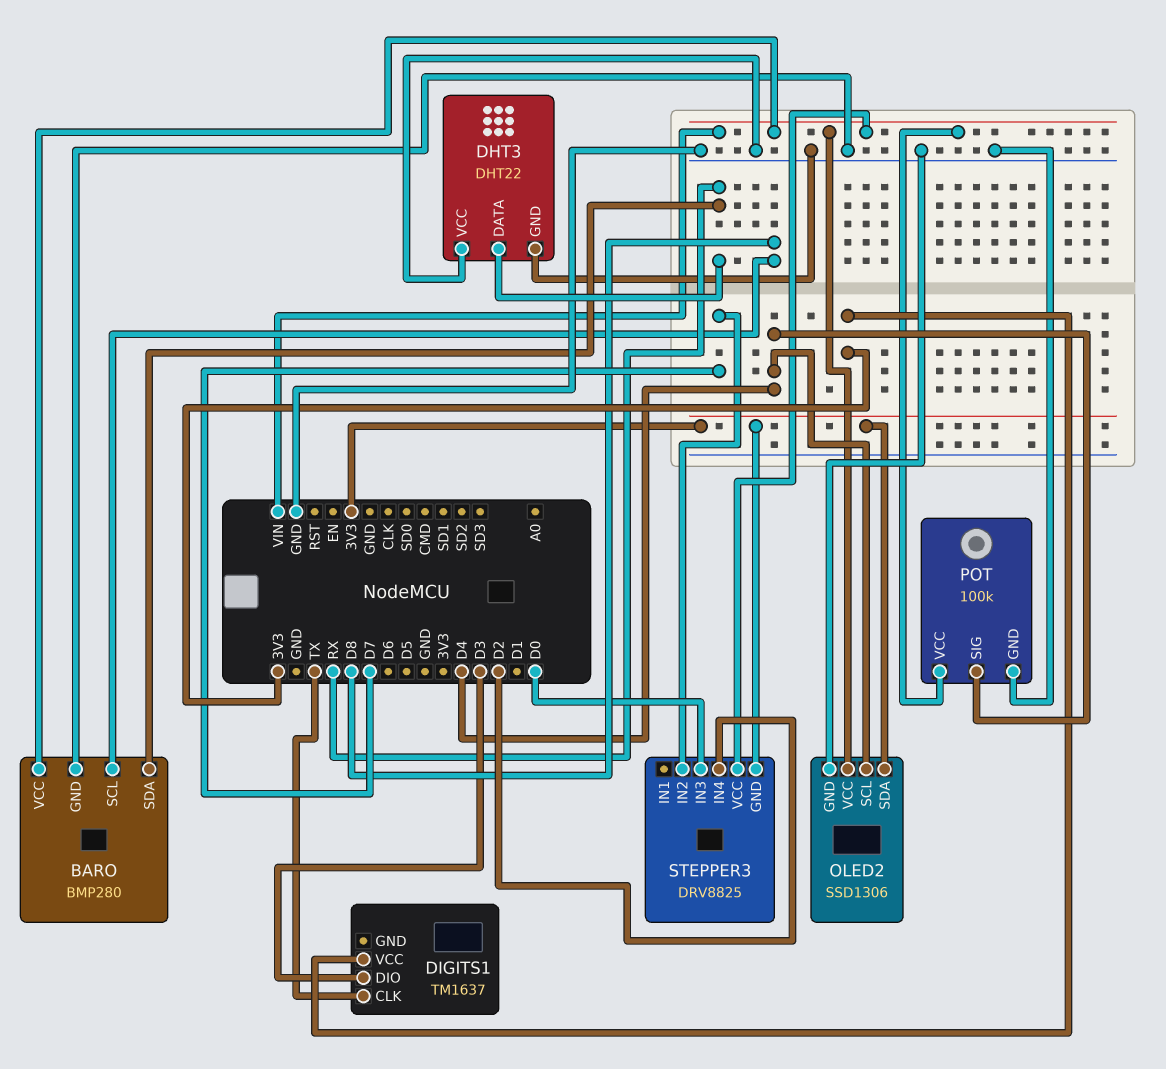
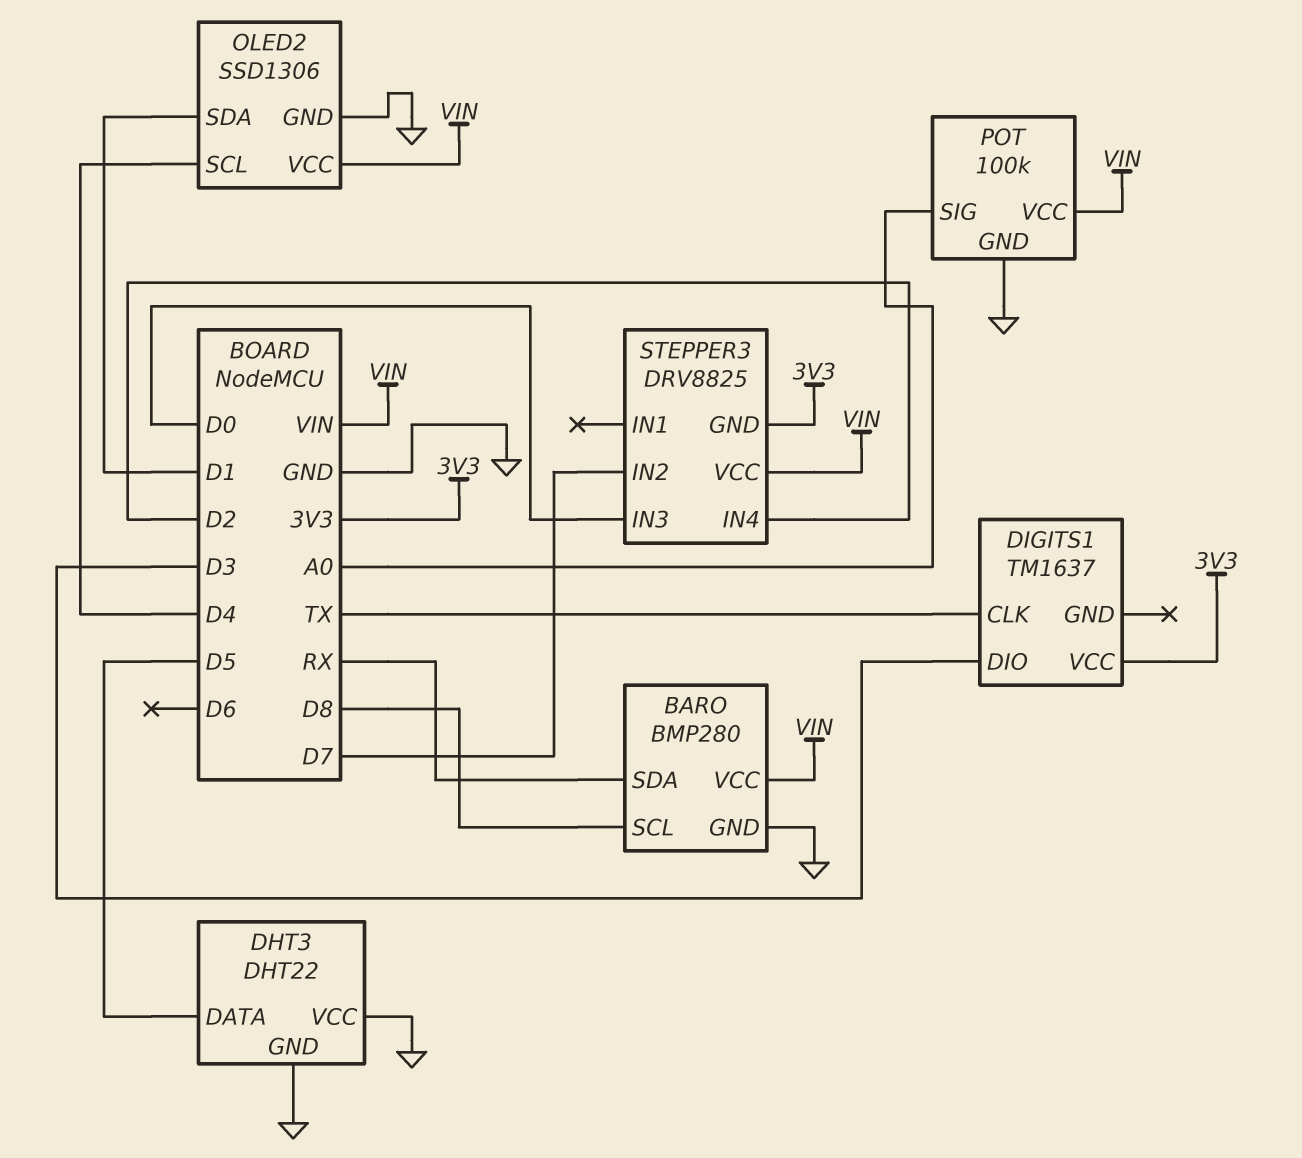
DHT3 pin DATA: RX -> D5
OLED2 pin SDA: 3V3 -> D1
POT pin SIG: D4 -> A0

